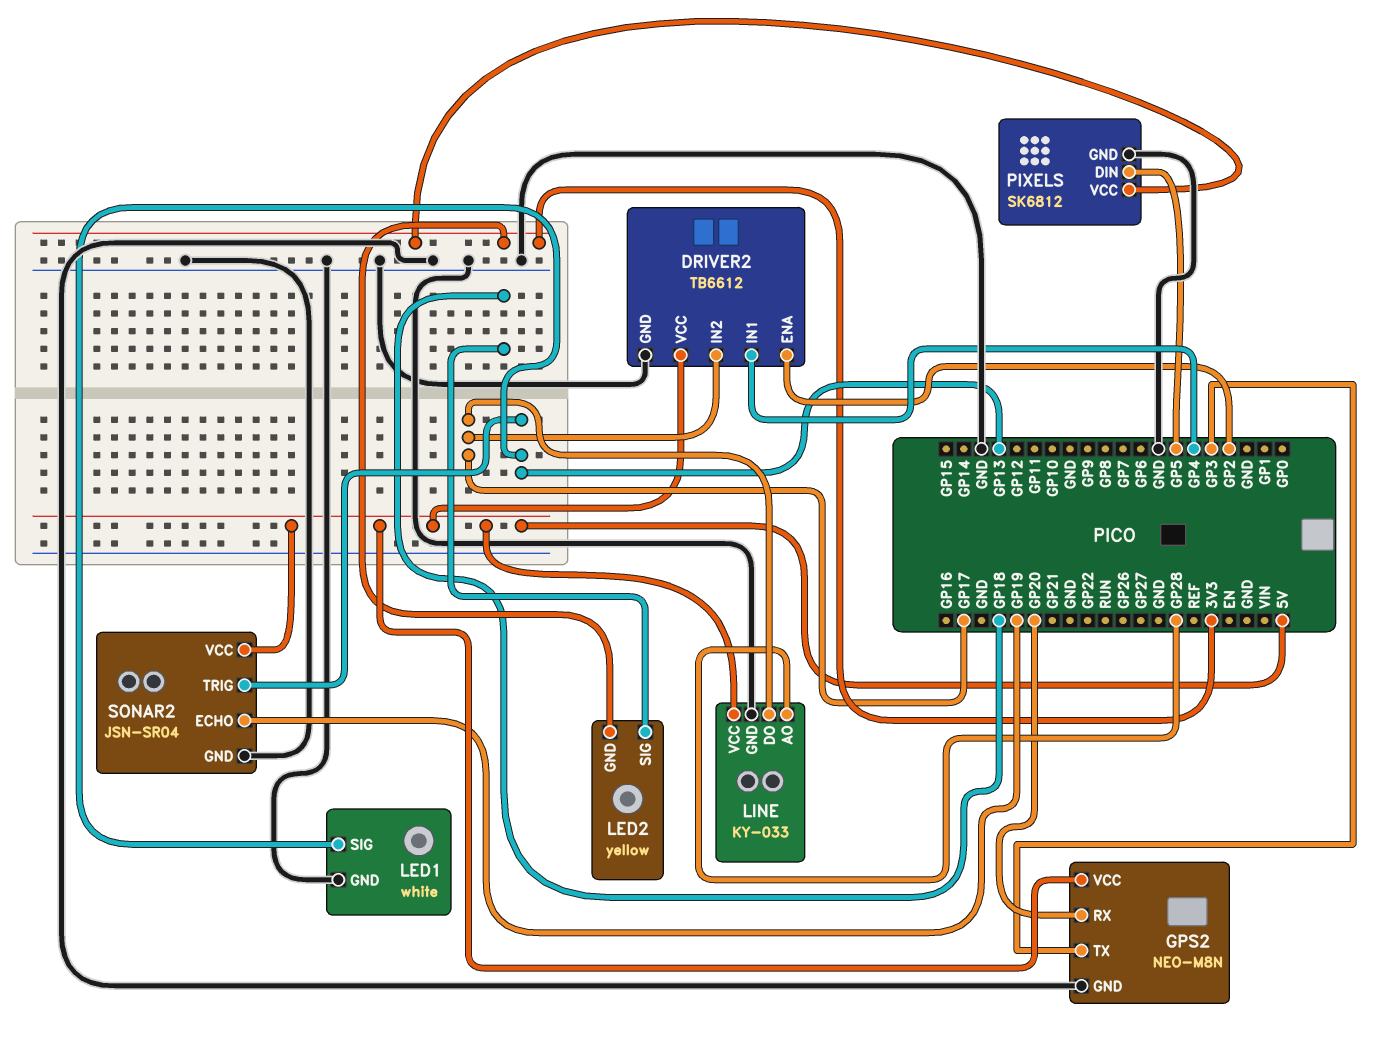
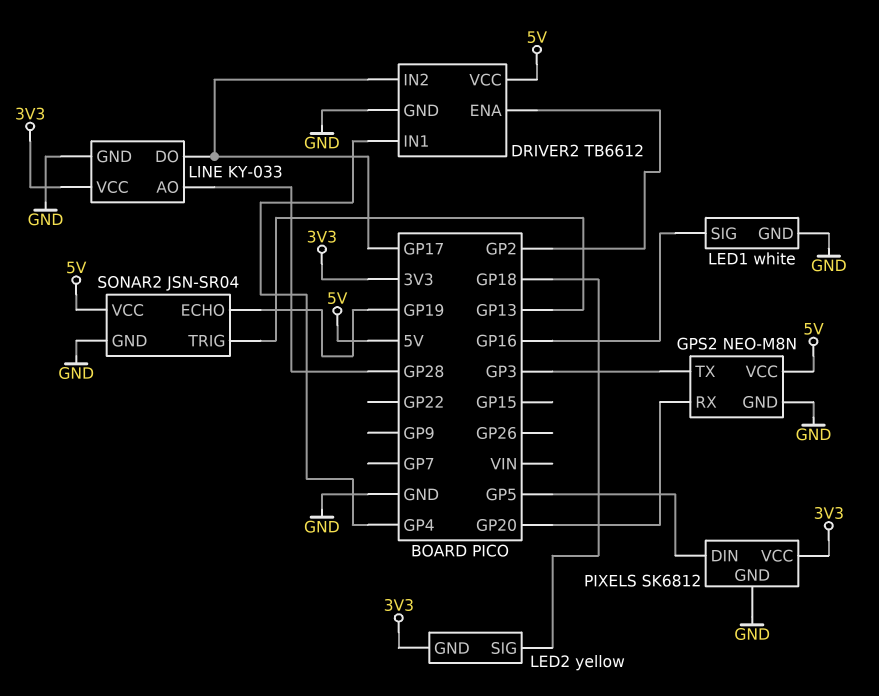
LED1 pin SIG: GP13 -> GP16
LINE pin VCC: 5V -> 3V3

